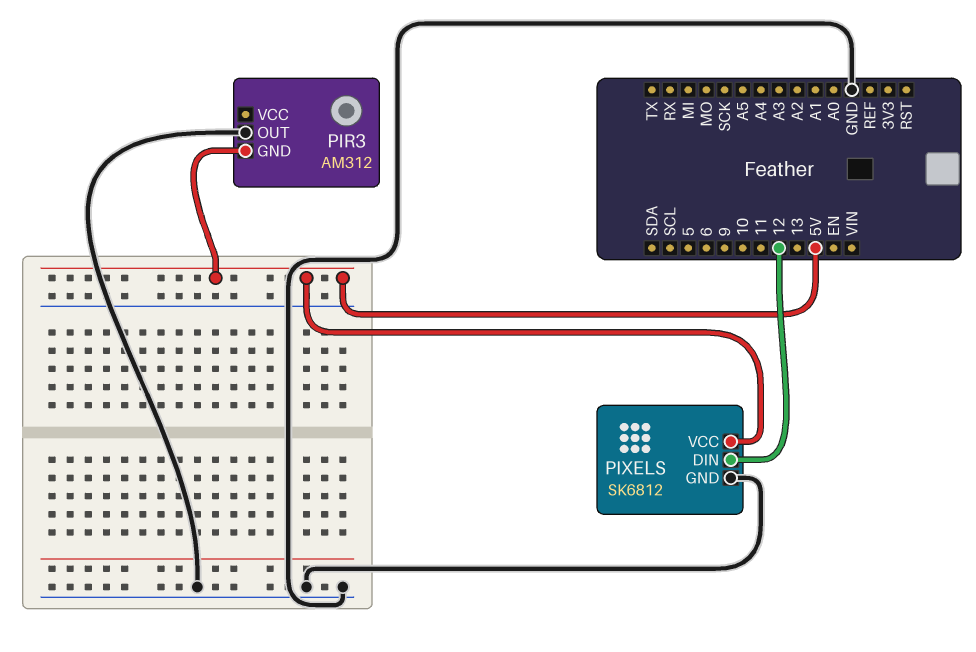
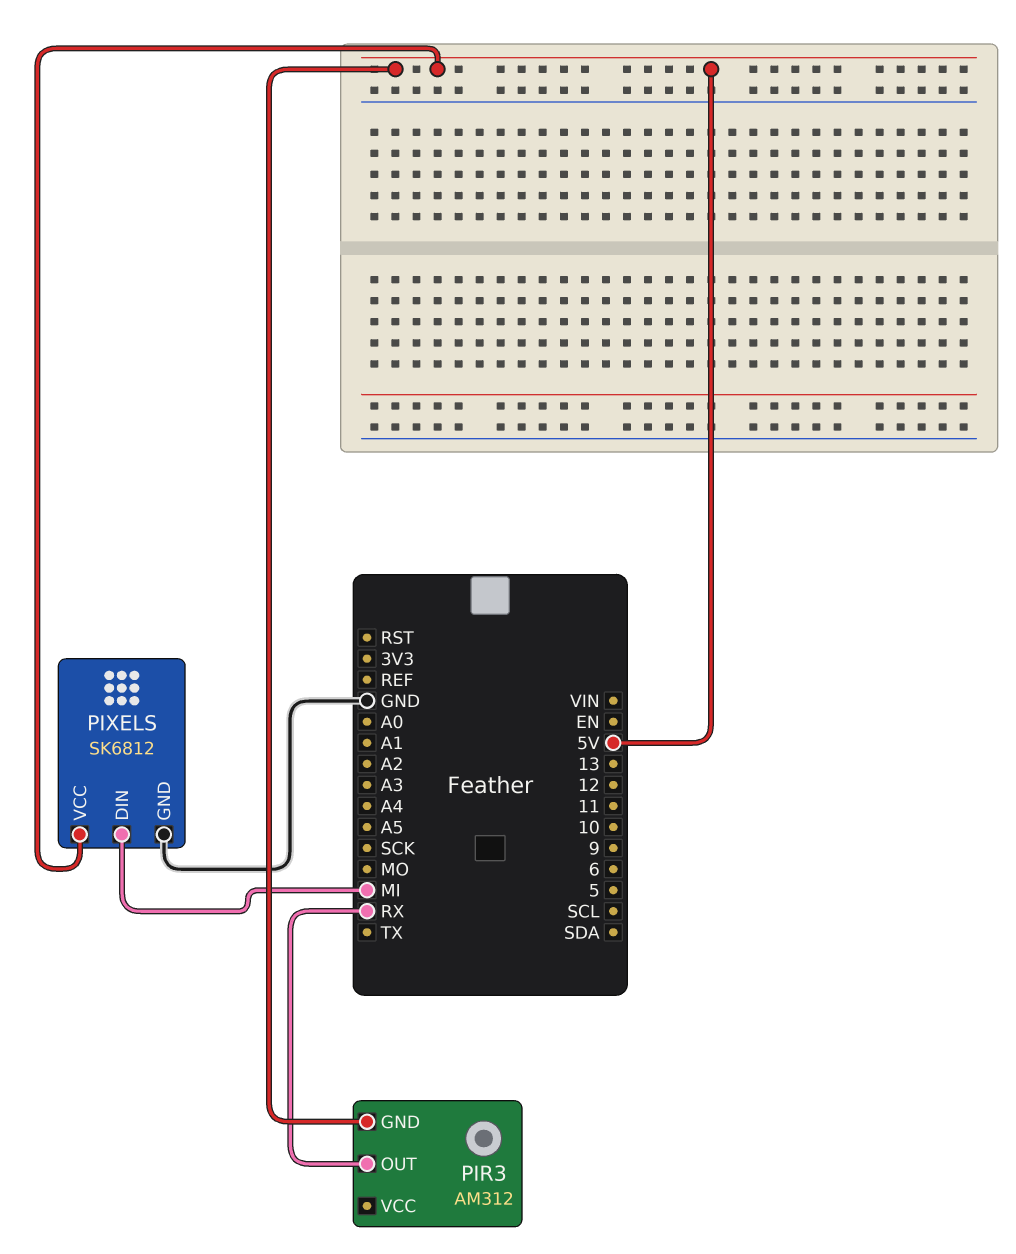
PIR3 pin OUT: GND -> RX
PIXELS pin DIN: 12 -> MI

